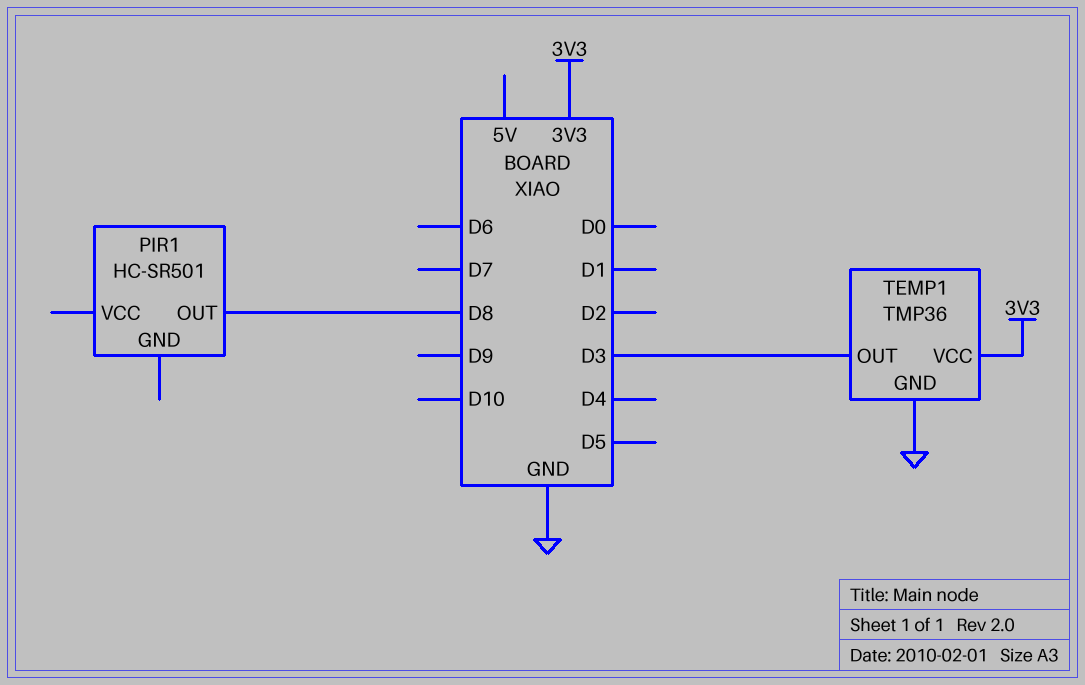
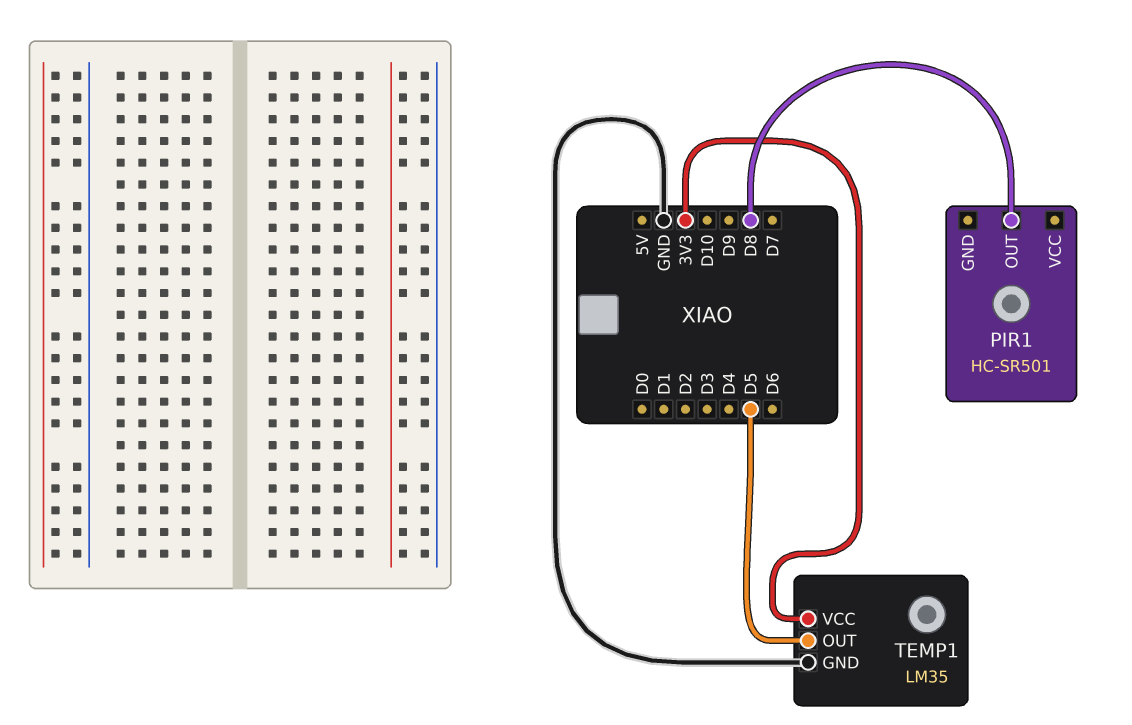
TEMP1: TMP36 -> LM35
TEMP1 pin OUT: D3 -> D5

